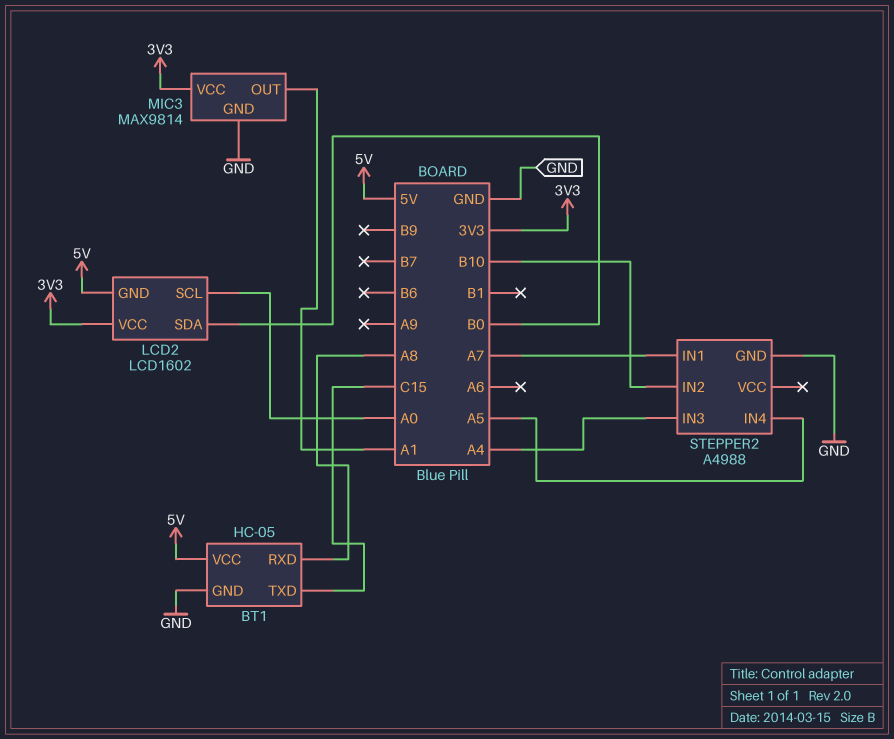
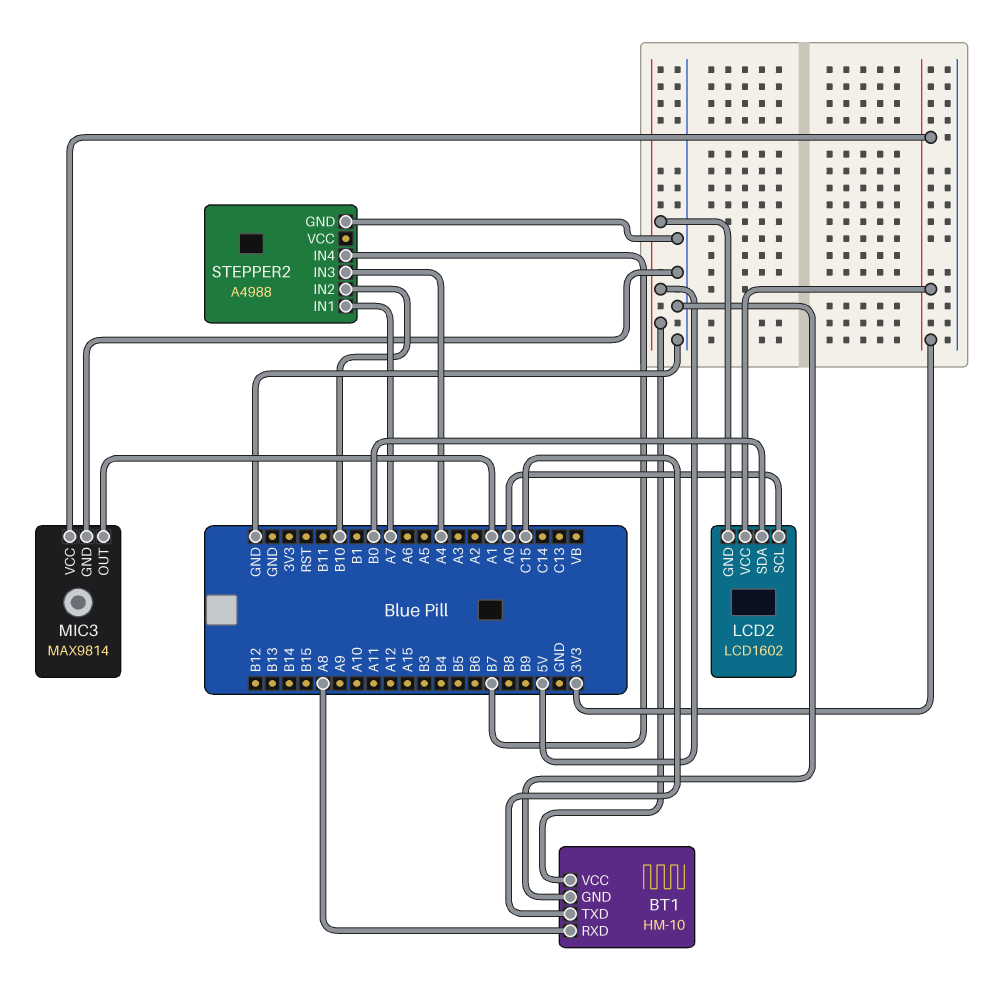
BT1: HC-05 -> HM-10
STEPPER2 pin IN4: A5 -> B7

